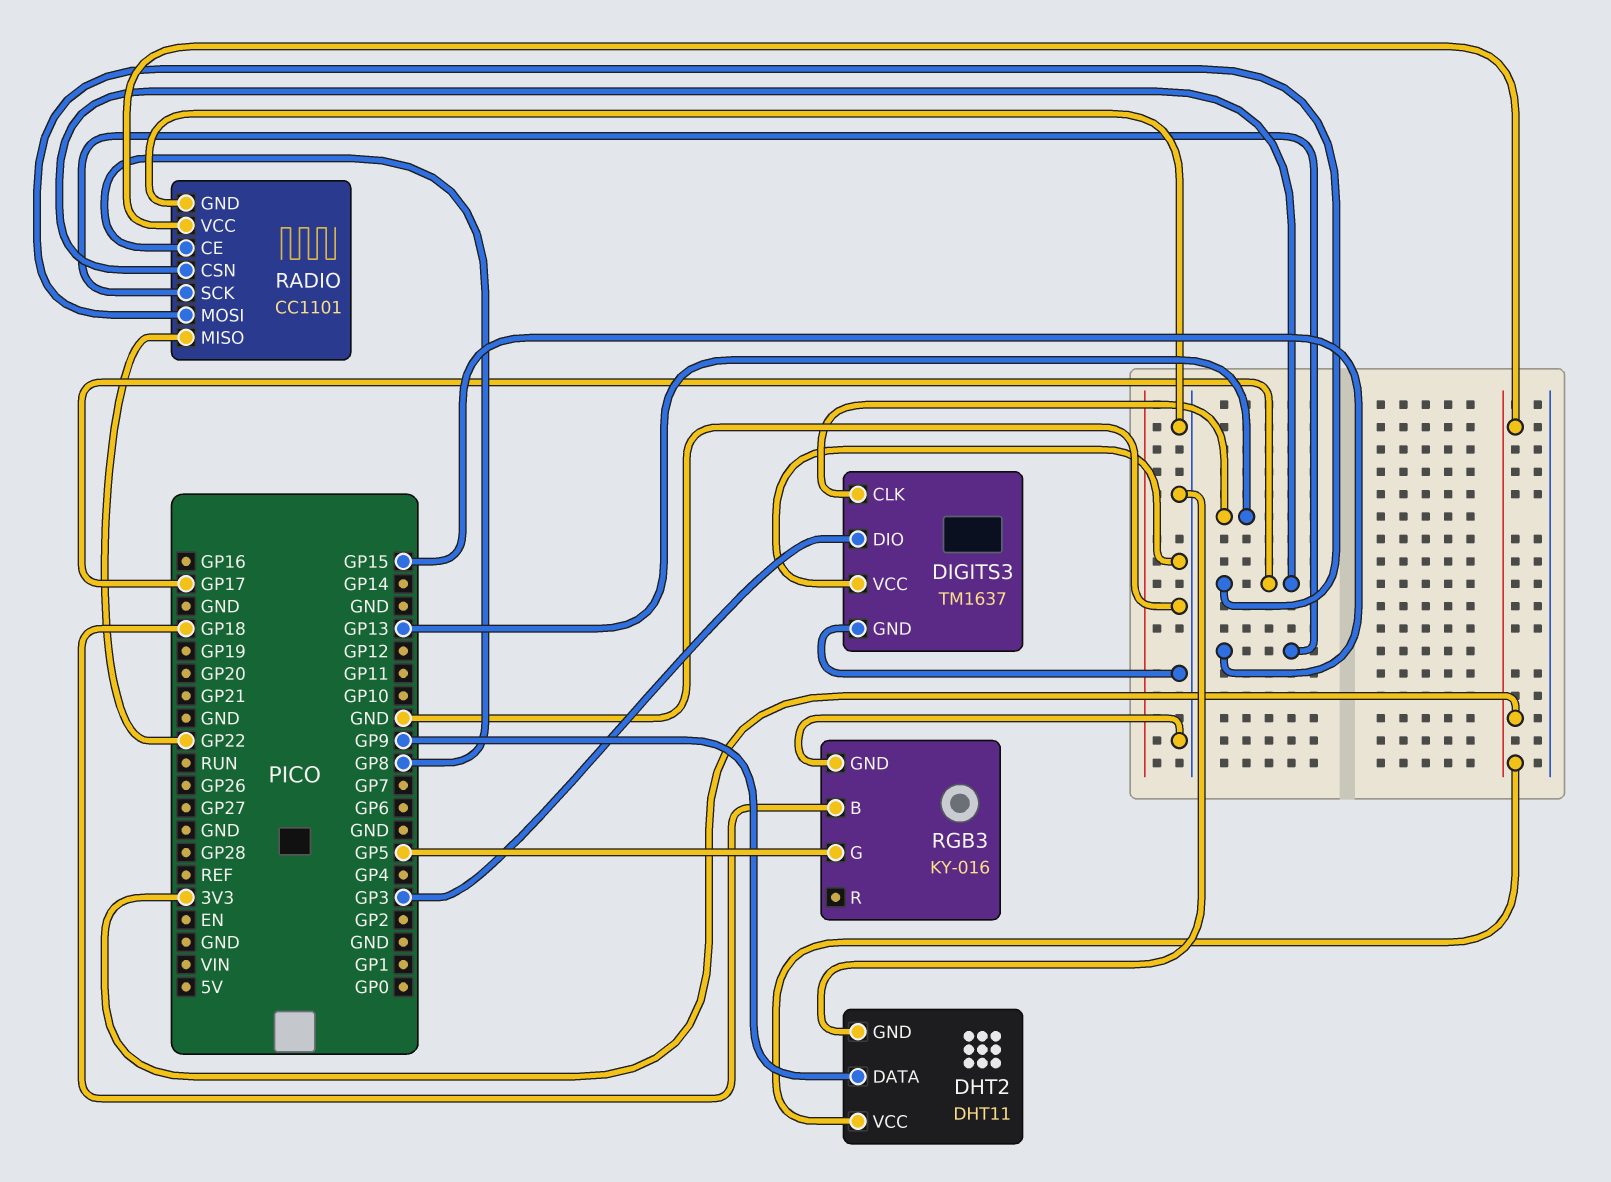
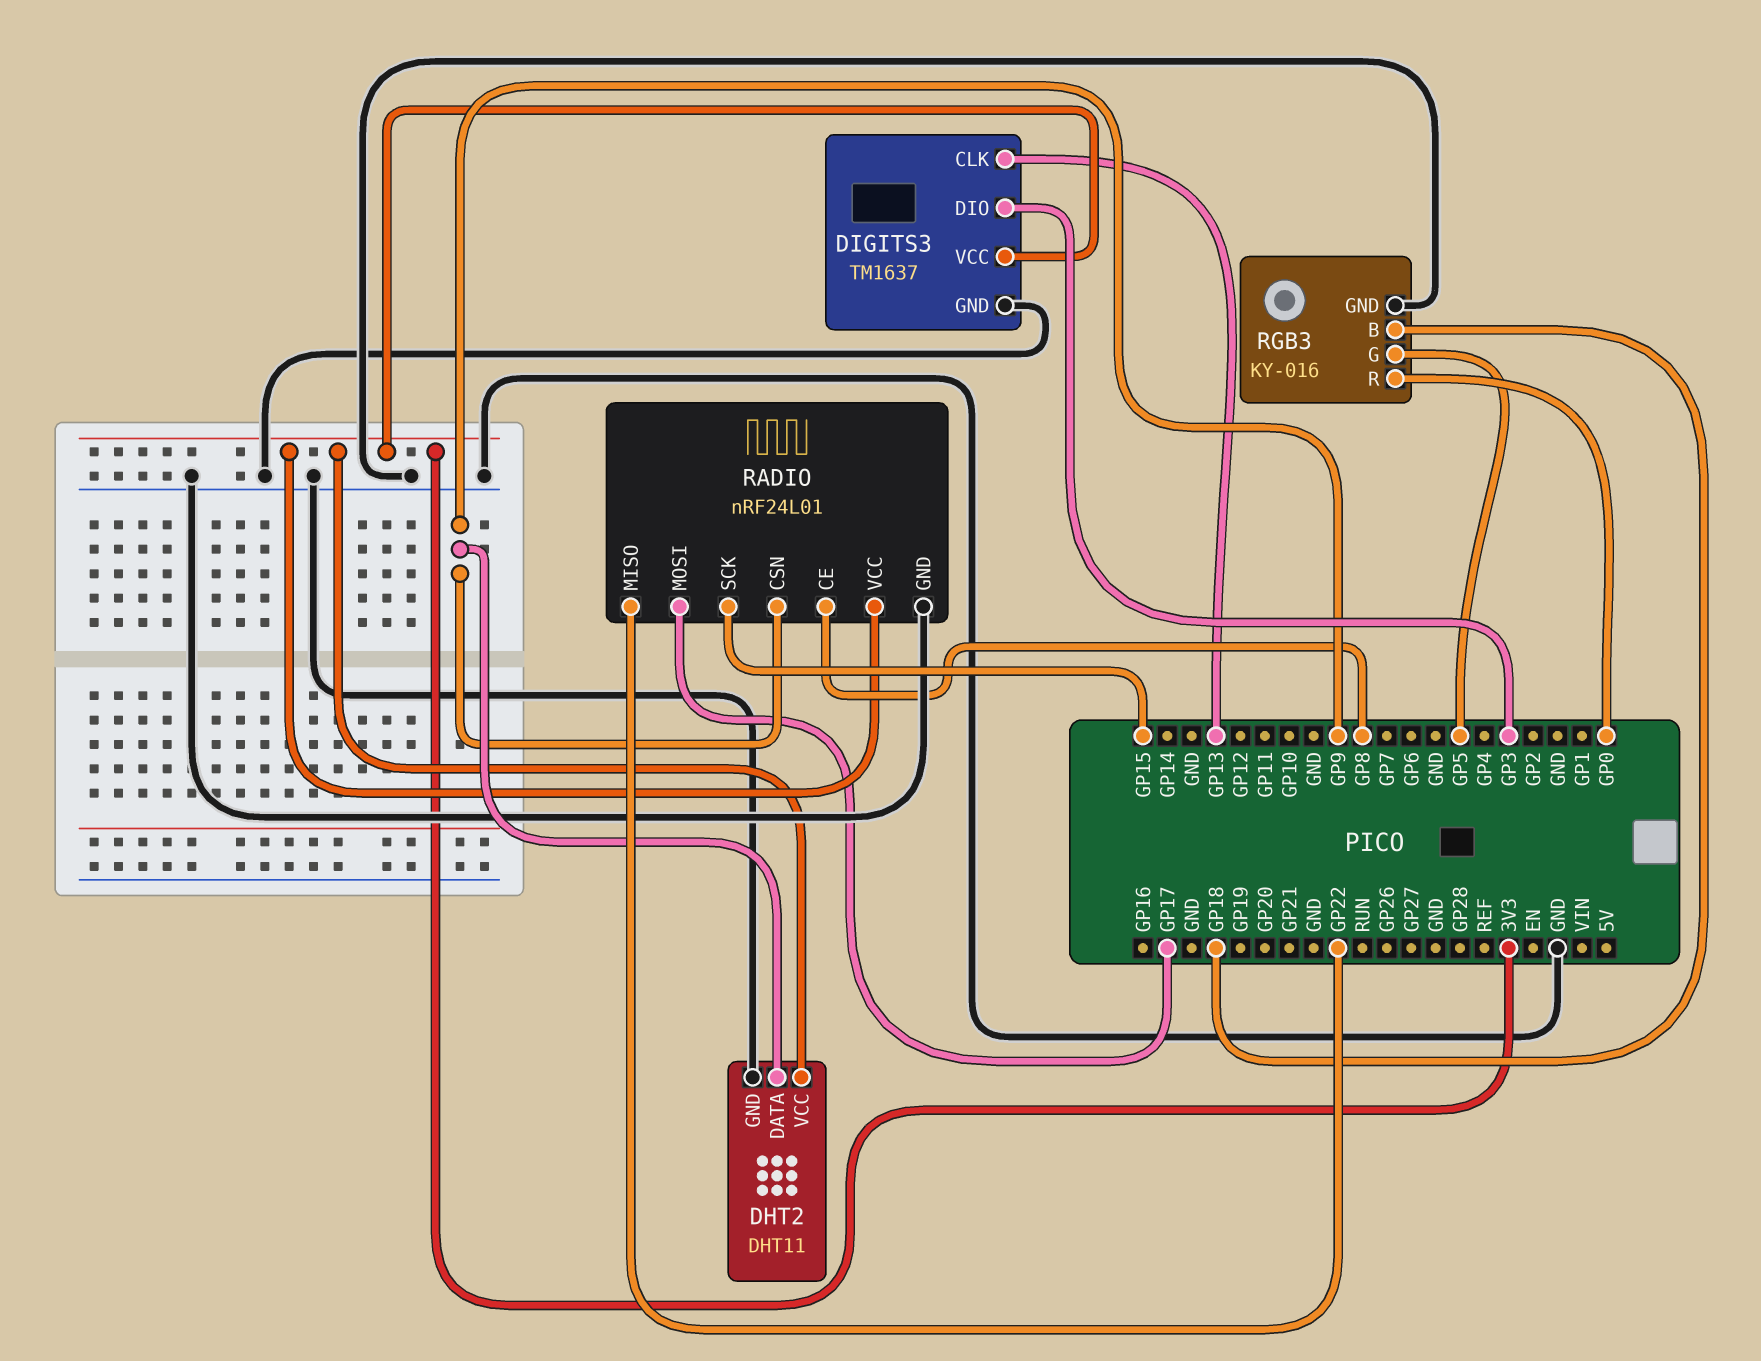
DIGITS3 pin VCC: GND -> 3V3
RADIO: CC1101 -> nRF24L01
RADIO pin CSN: GP17 -> GP9
RGB3 pin R: none -> GP0

